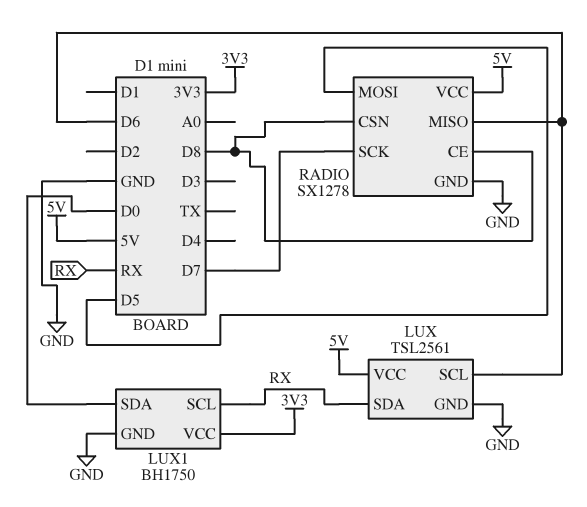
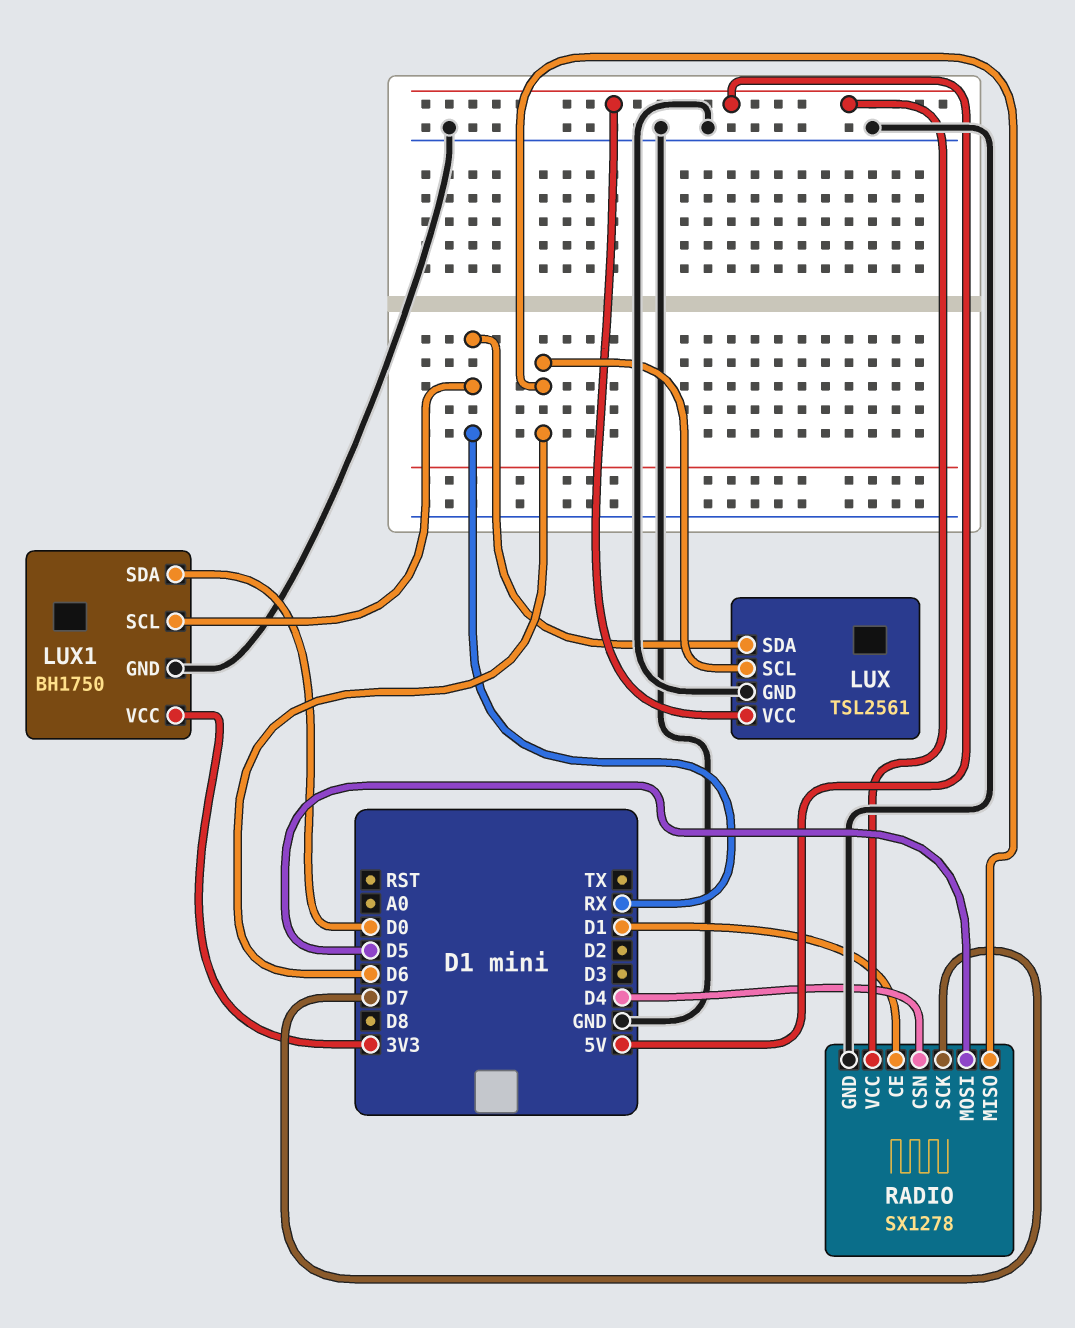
RADIO pin CE: D8 -> D1
RADIO pin CSN: D8 -> D4

